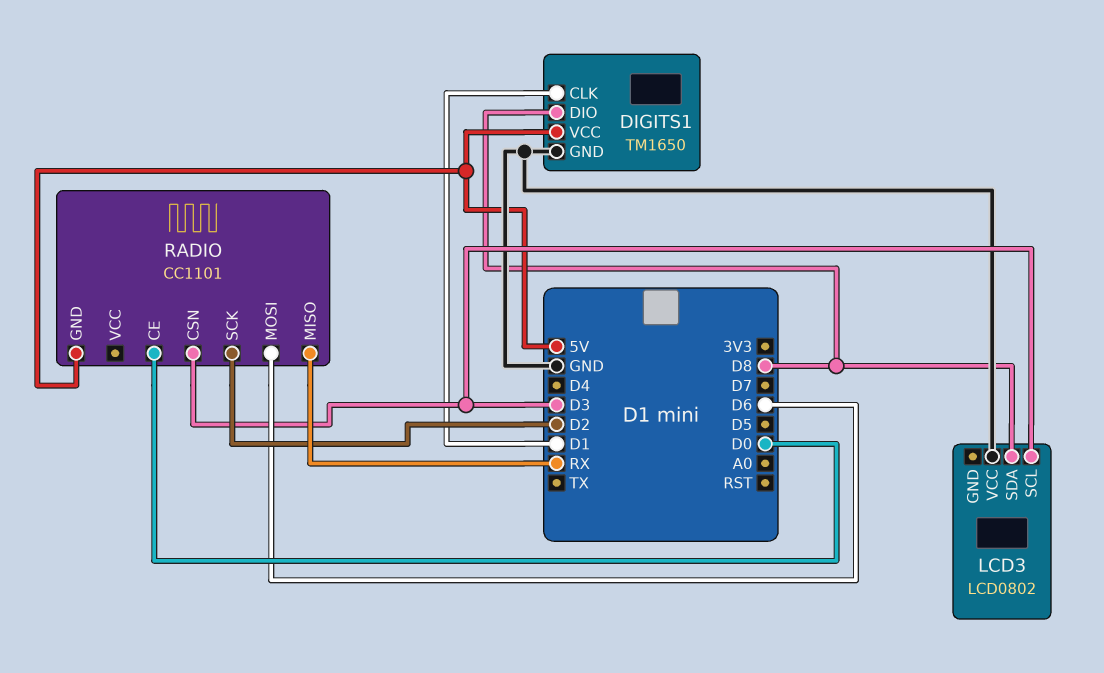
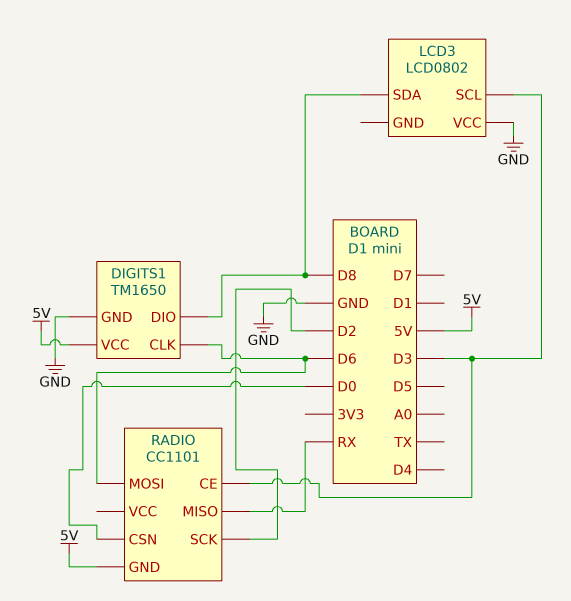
DIGITS1 pin CLK: D1 -> D6
RADIO pin CE: D0 -> D3
RADIO pin CSN: D3 -> D0

